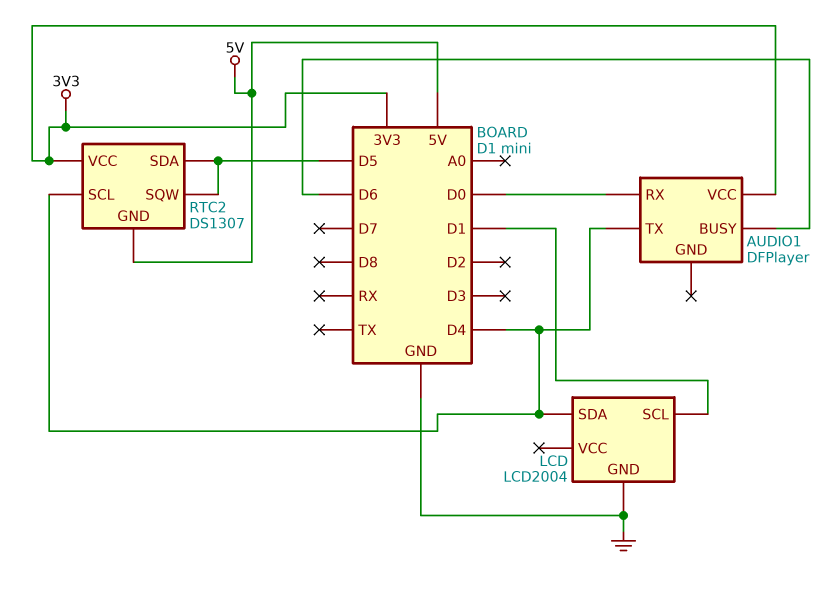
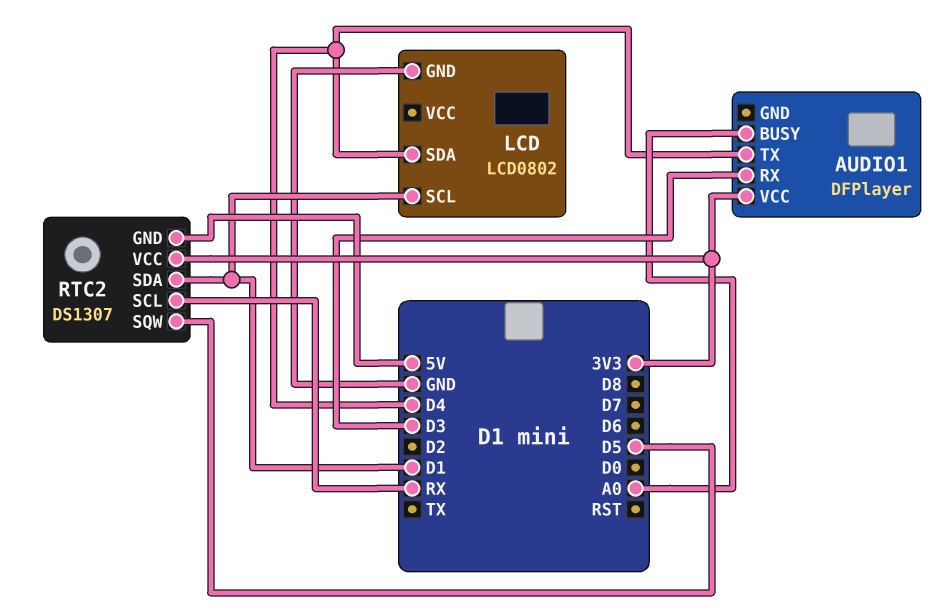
AUDIO1 pin BUSY: D6 -> A0
AUDIO1 pin RX: D0 -> D3
LCD: LCD2004 -> LCD0802
RTC2 pin SCL: D4 -> RX
RTC2 pin SDA: D5 -> D1

